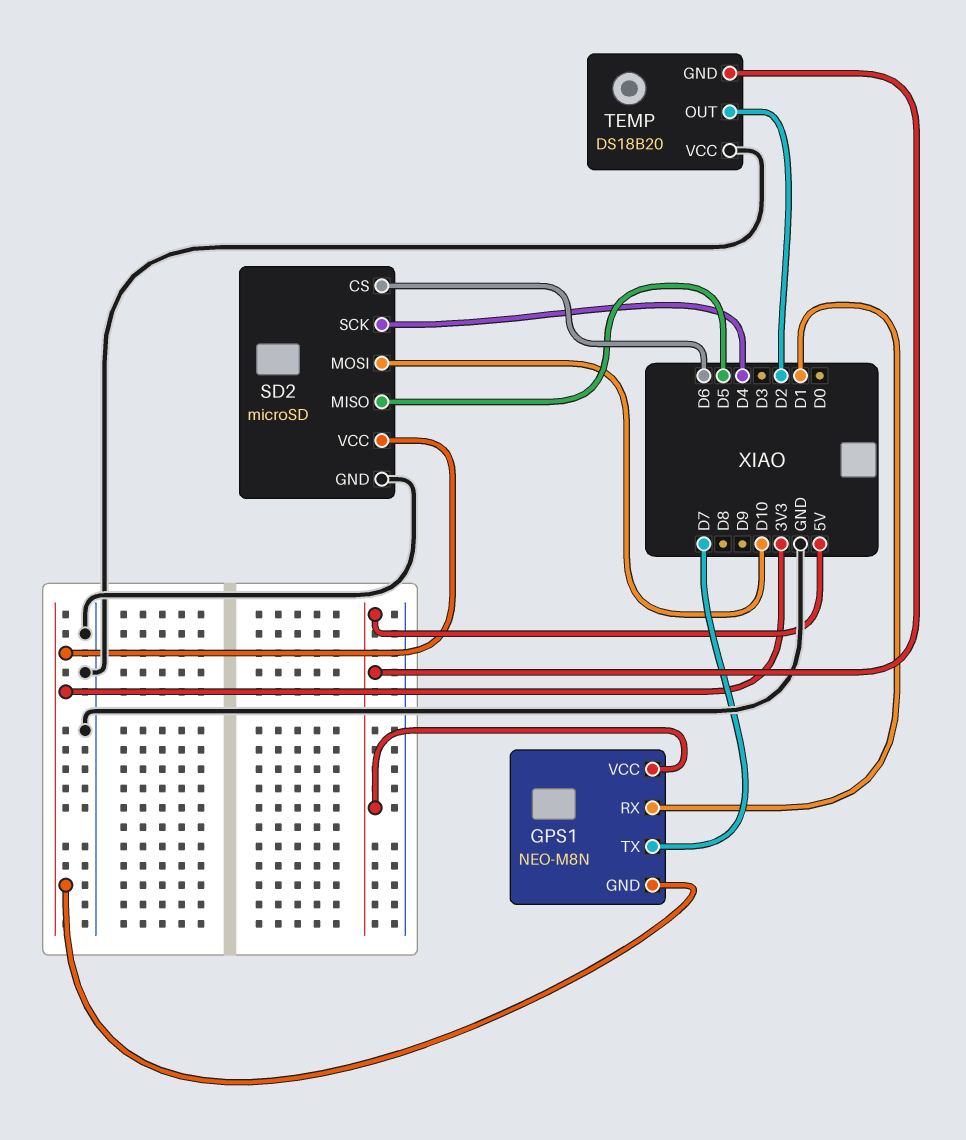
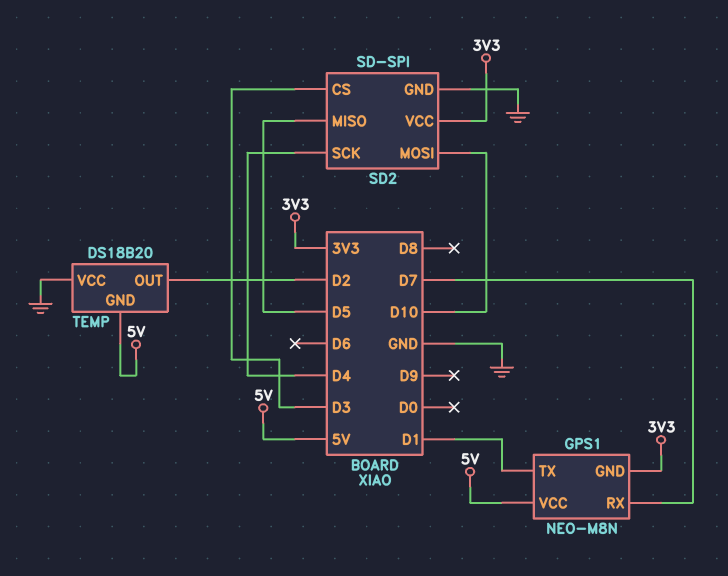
GPS1 pin RX: D1 -> D7
GPS1 pin TX: D7 -> D1
SD2: microSD -> SD-SPI
SD2 pin CS: D6 -> D3

